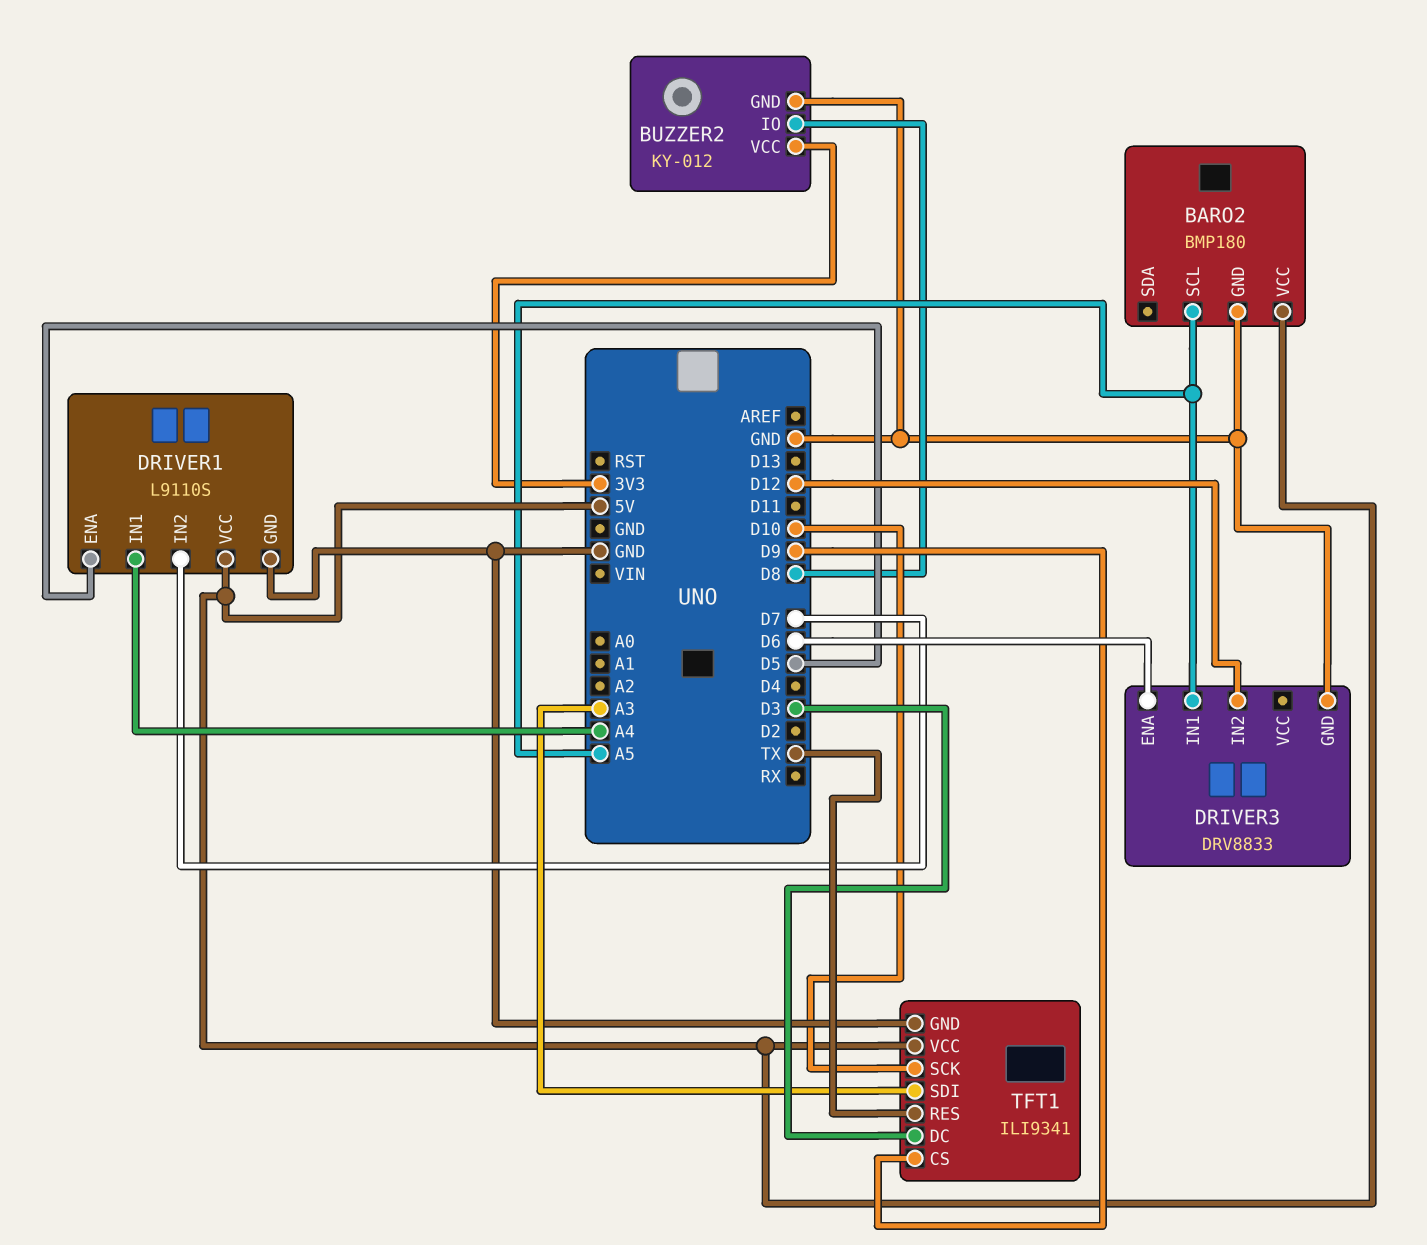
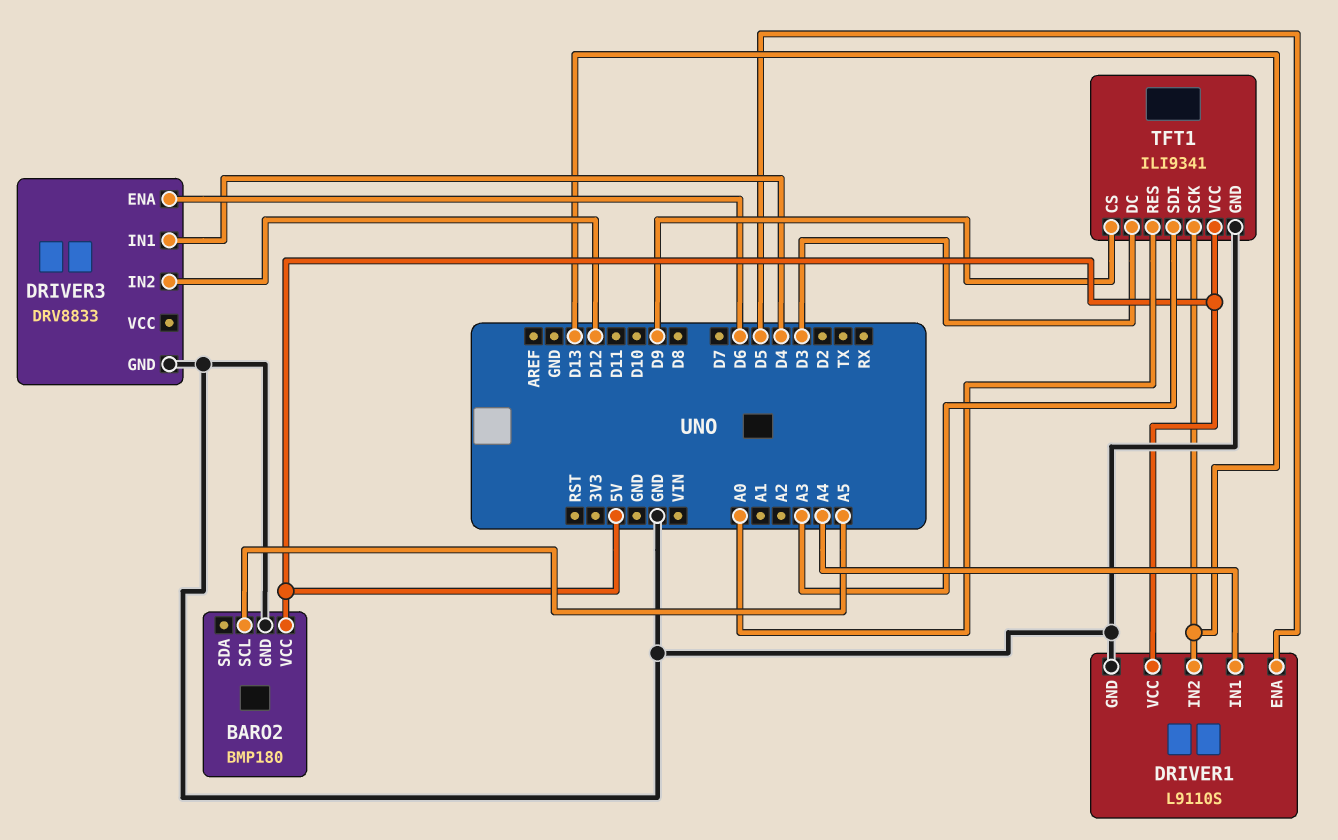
BUZZER2: KY-012 -> none
BUZZER2 pin GND: GND -> none
BUZZER2 pin IO: D8 -> none
BUZZER2 pin VCC: 3V3 -> none
DRIVER1 pin IN2: D7 -> D13
DRIVER3 pin IN1: A5 -> D4
TFT1 pin RES: TX -> A0
TFT1 pin SCK: D10 -> D13

